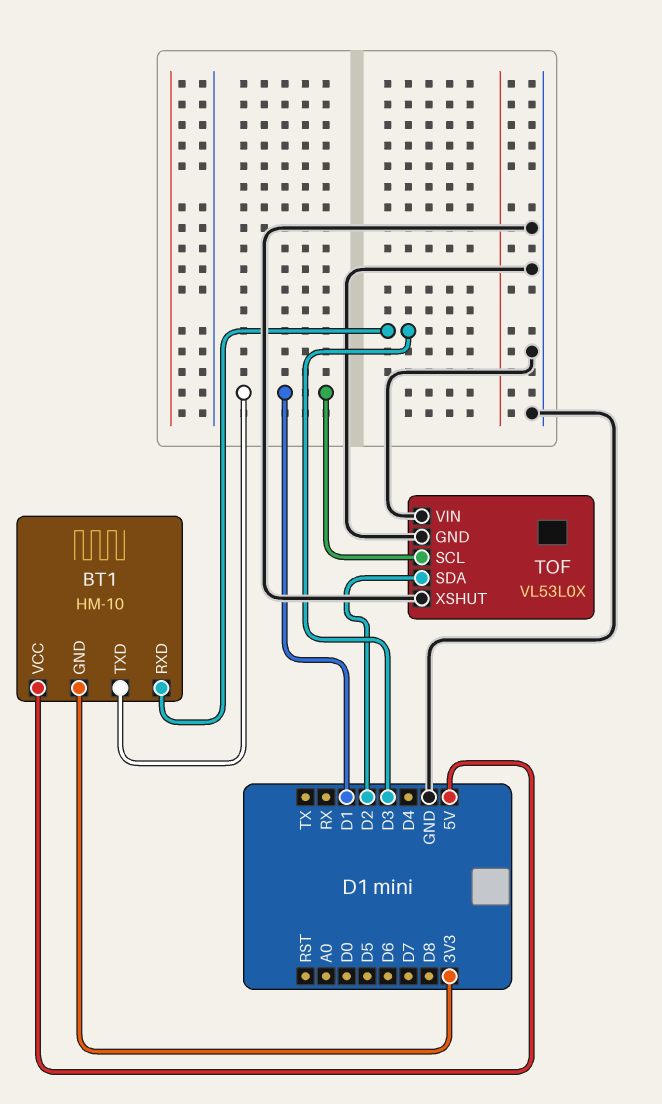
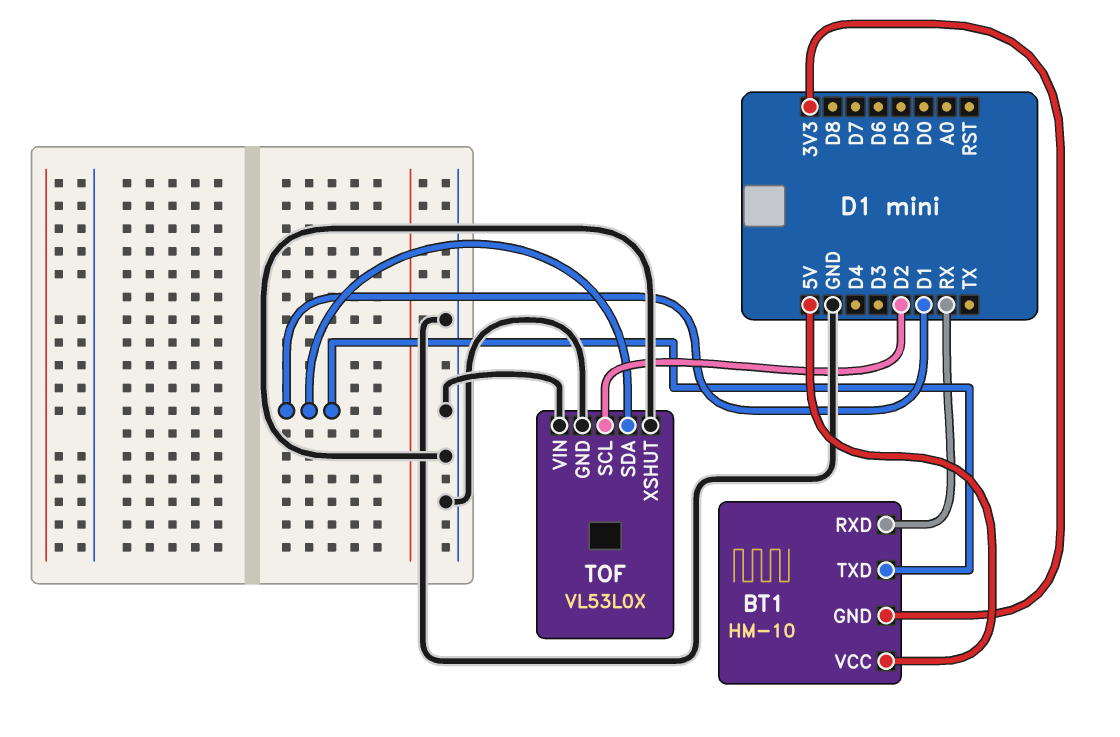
BT1 pin RXD: D3 -> RX
TOF pin SCL: D1 -> D2
TOF pin SDA: D2 -> D1

